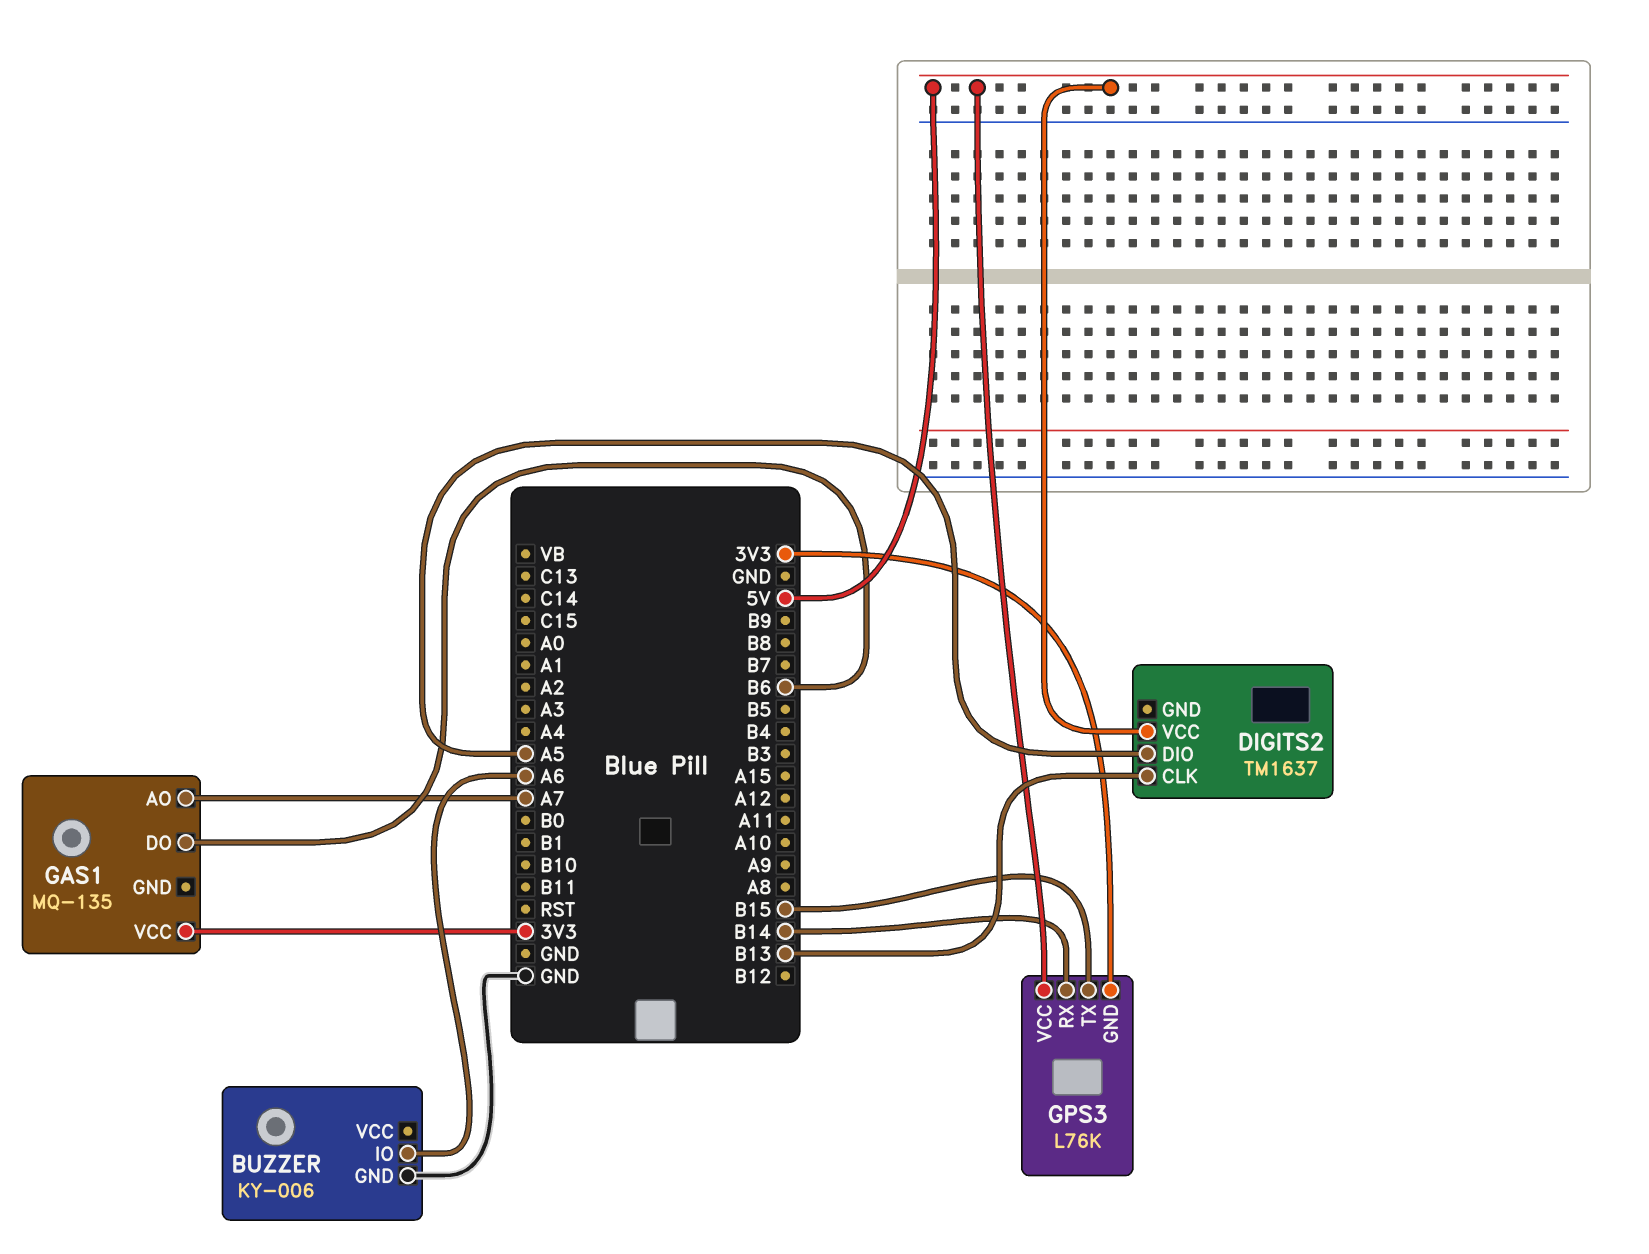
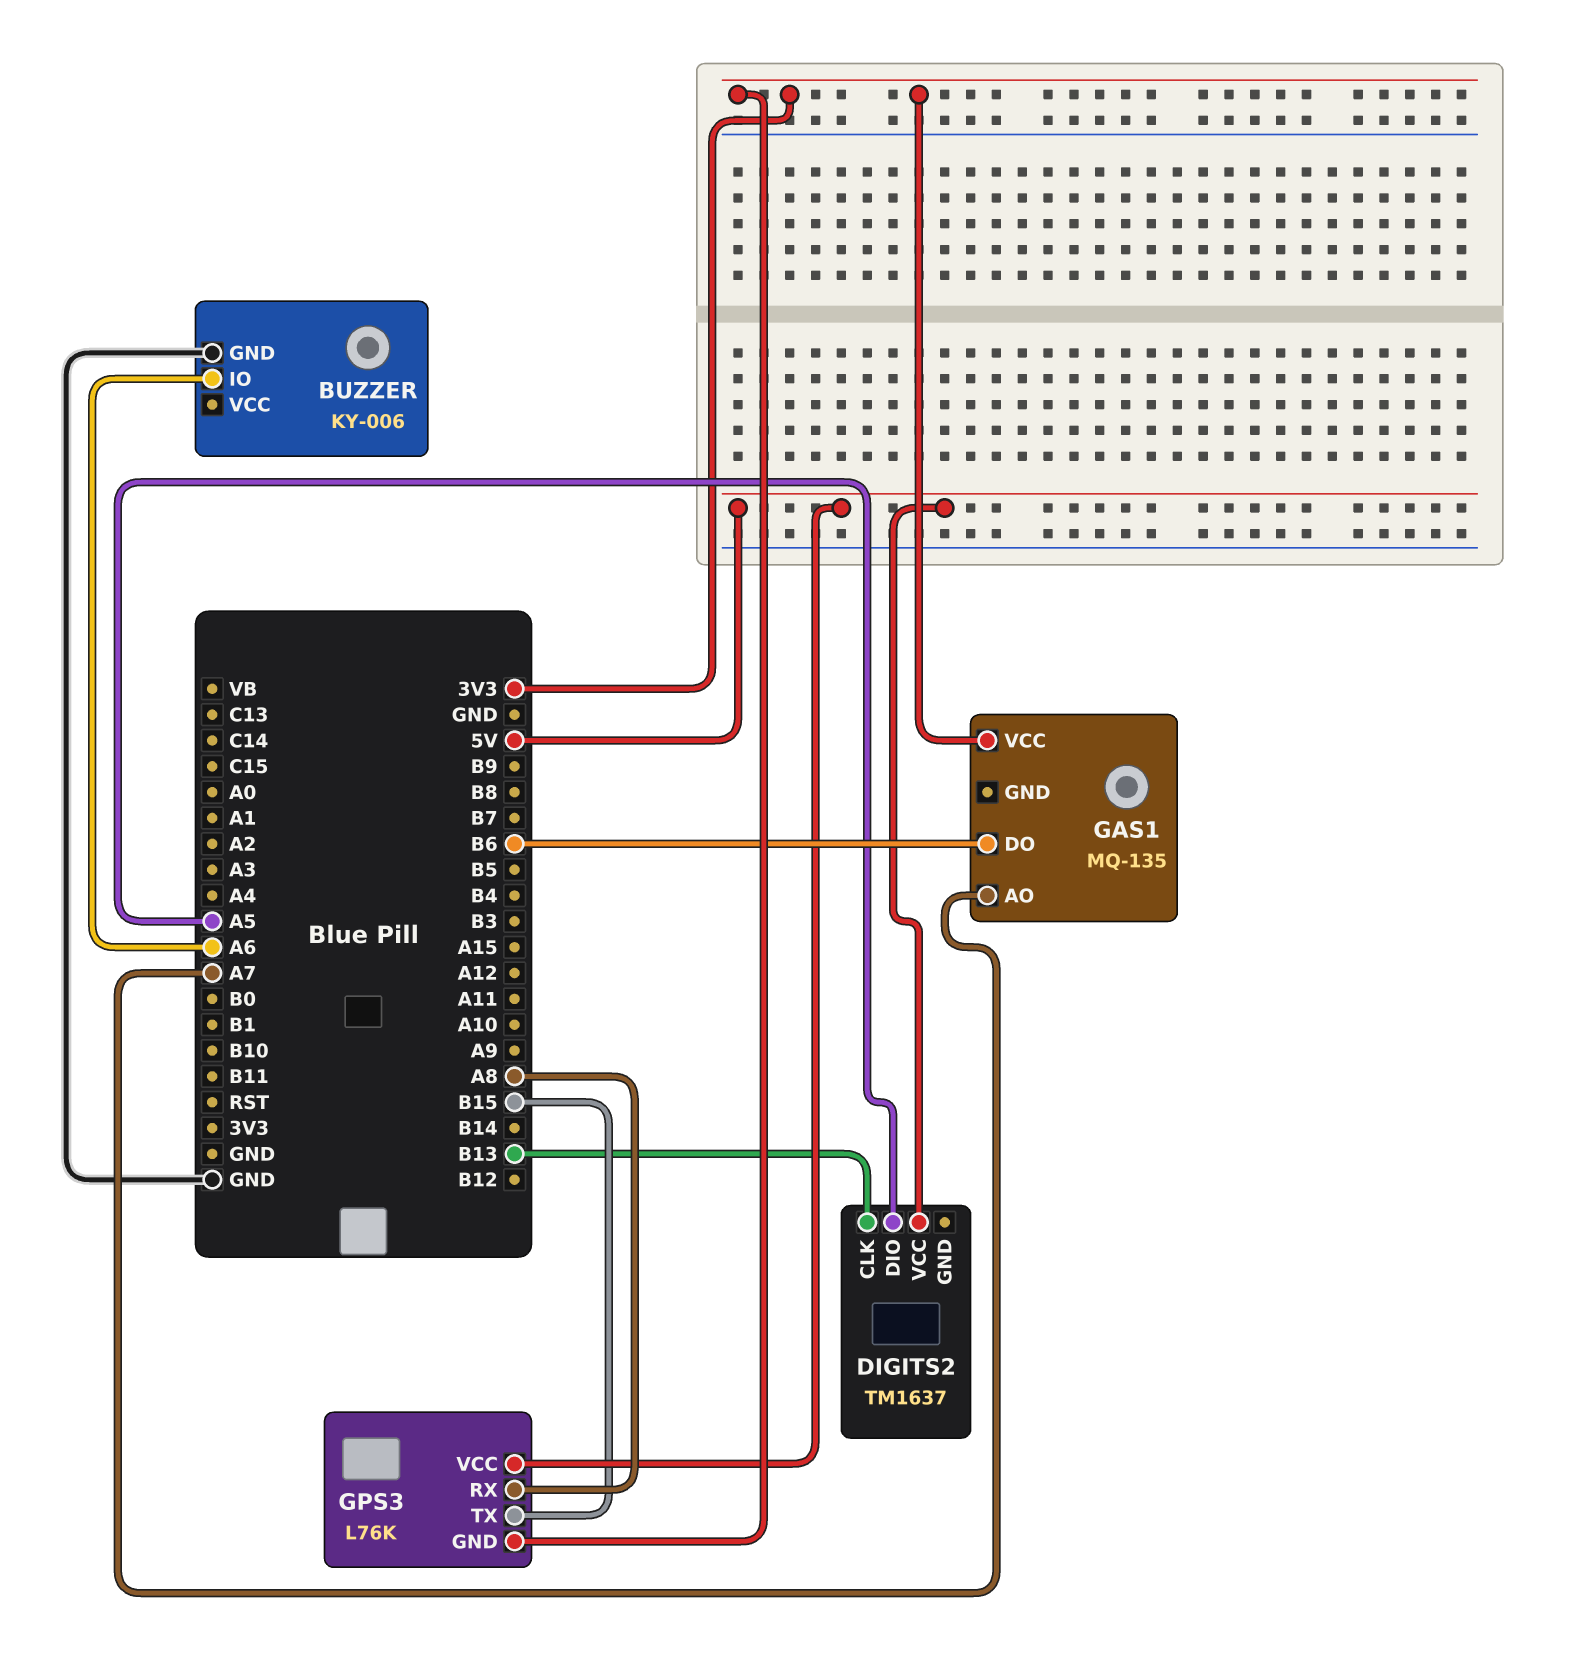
GPS3 pin RX: B14 -> A8

